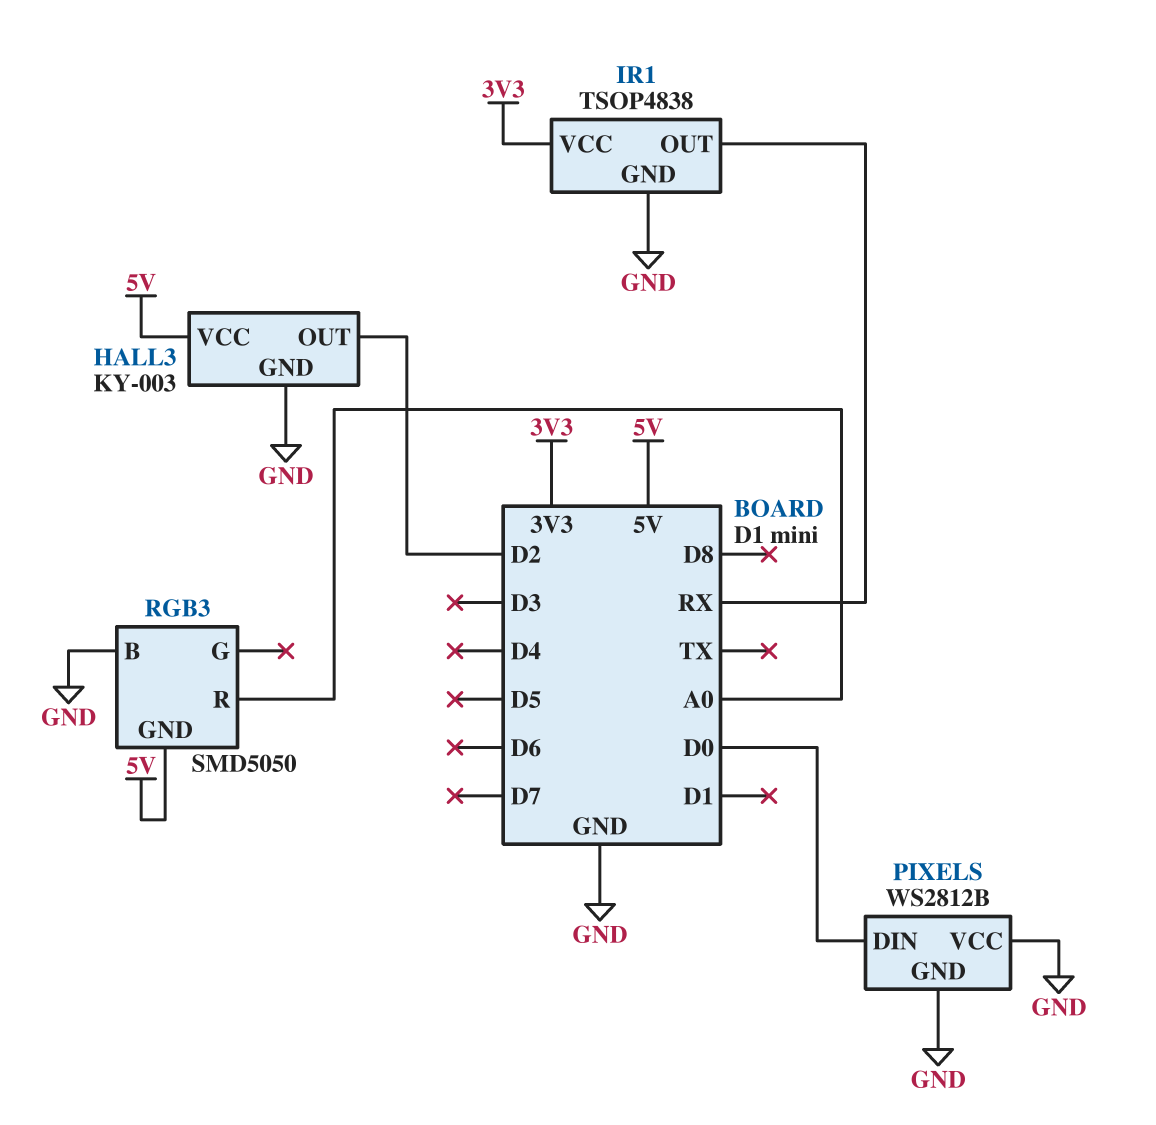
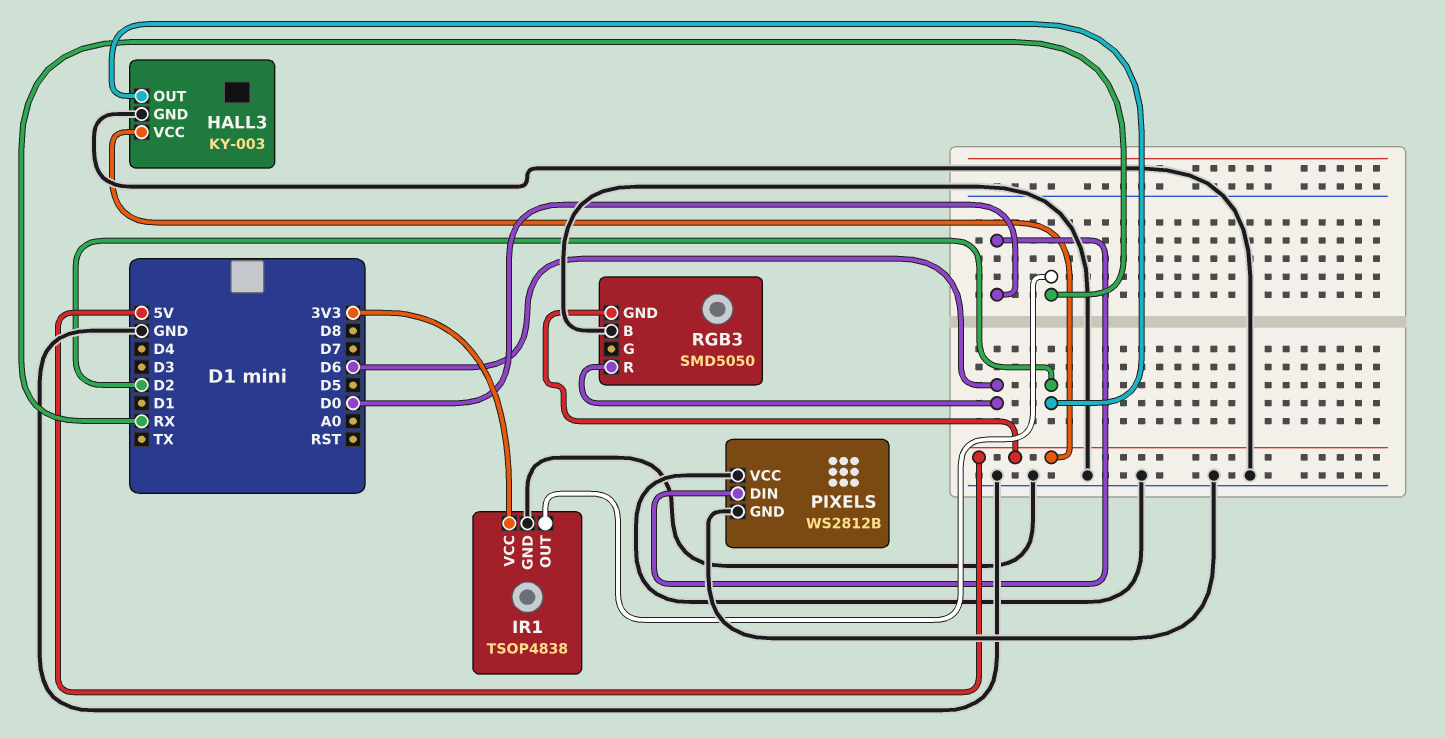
RGB3 pin R: A0 -> D6

